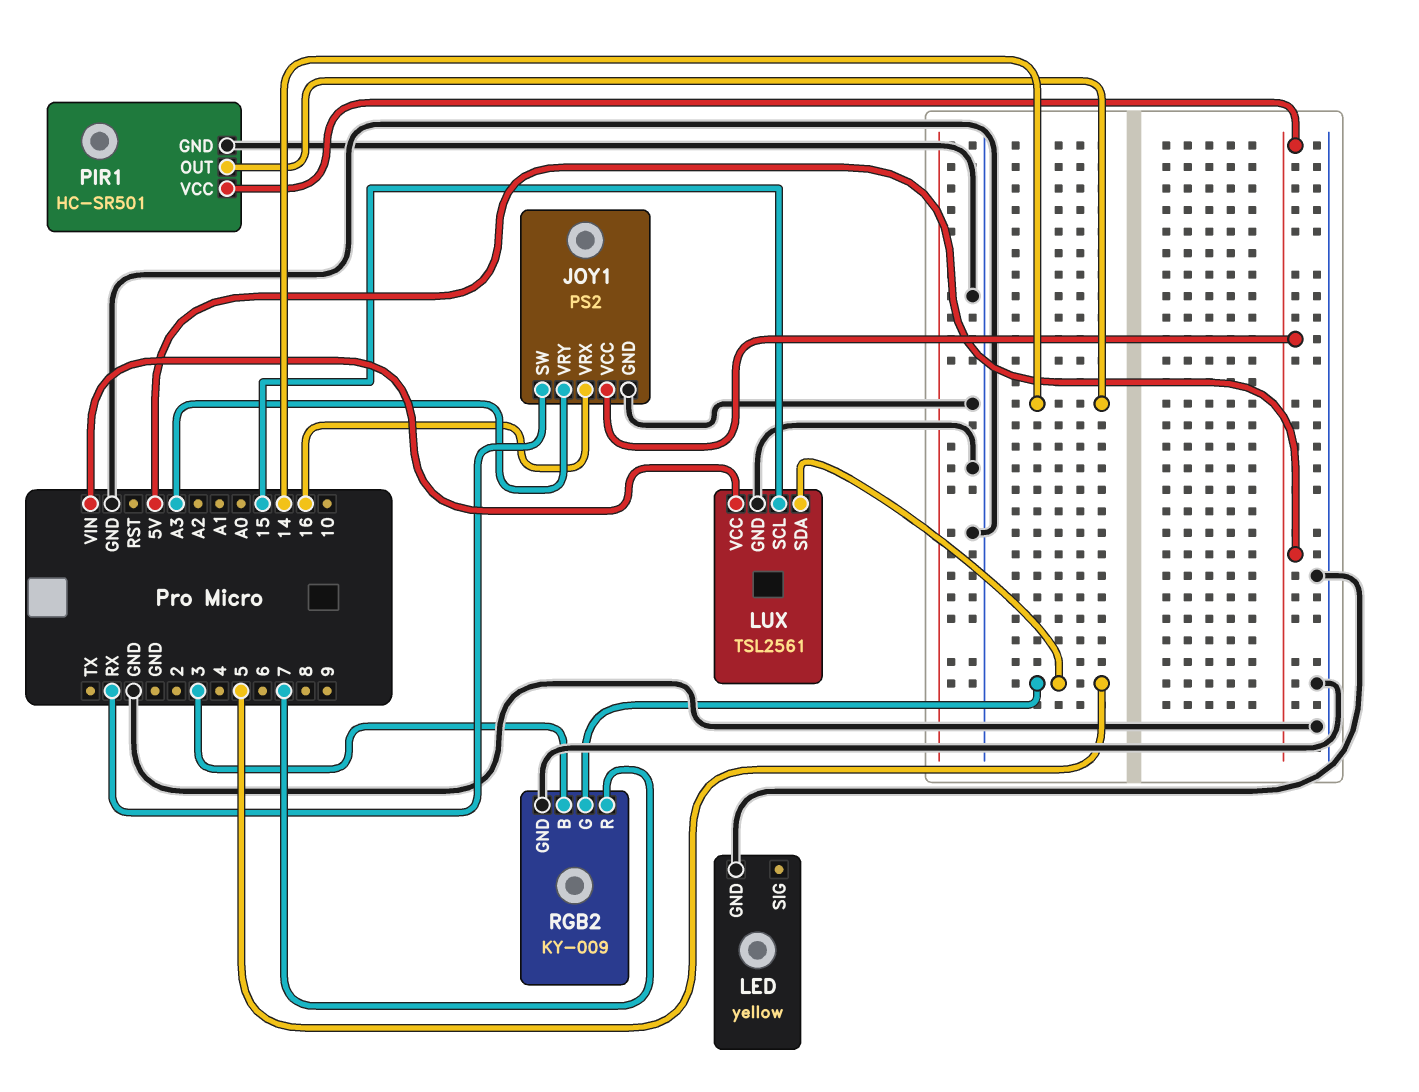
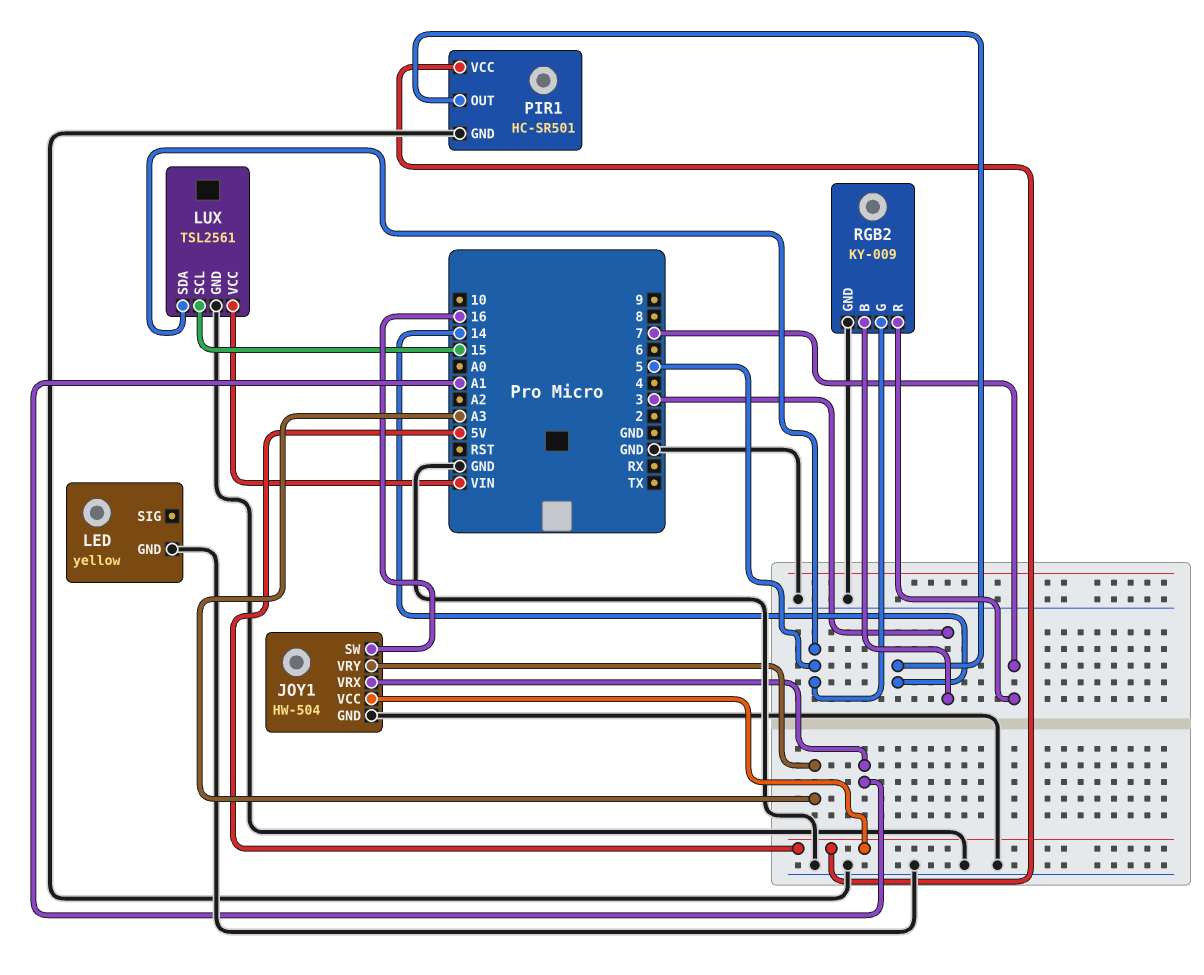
JOY1: PS2 -> HW-504
JOY1 pin SW: RX -> 16
JOY1 pin VRX: 16 -> A1

